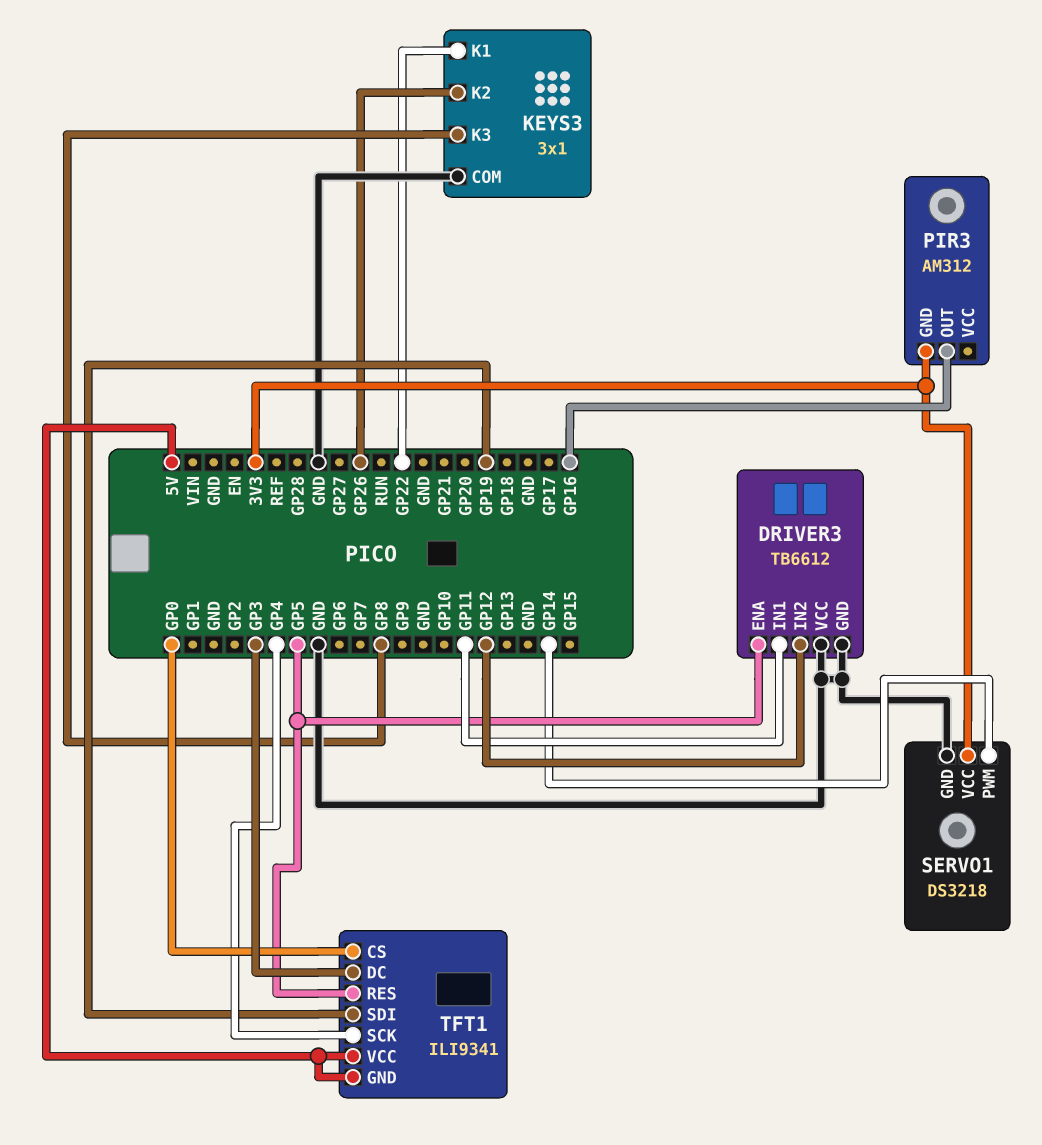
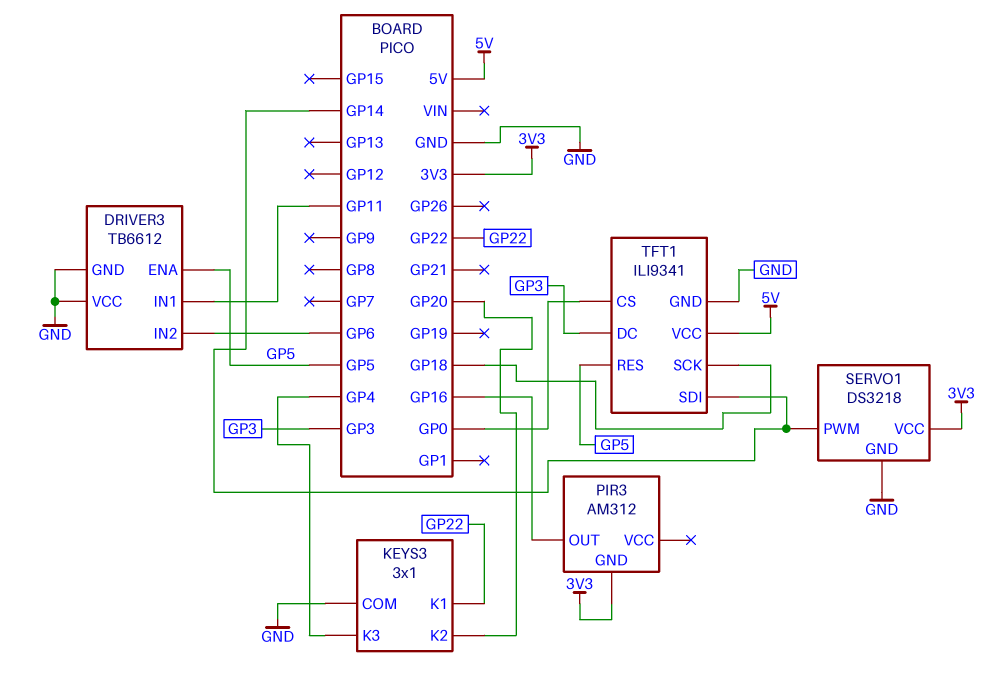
DRIVER3 pin IN2: GP12 -> GP6
KEYS3 pin K2: GP26 -> GP20
KEYS3 pin K3: GP8 -> GP4
TFT1 pin GND: 5V -> GND
TFT1 pin SCK: GP4 -> GP18
TFT1 pin SDI: GP19 -> GP14

